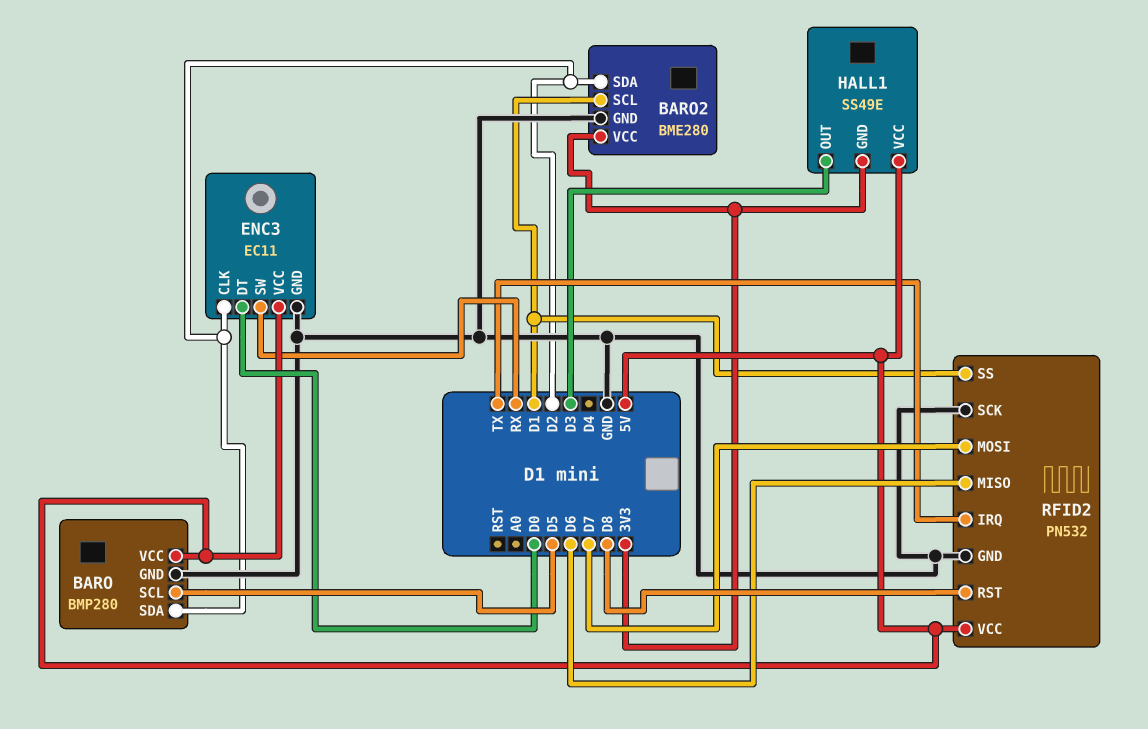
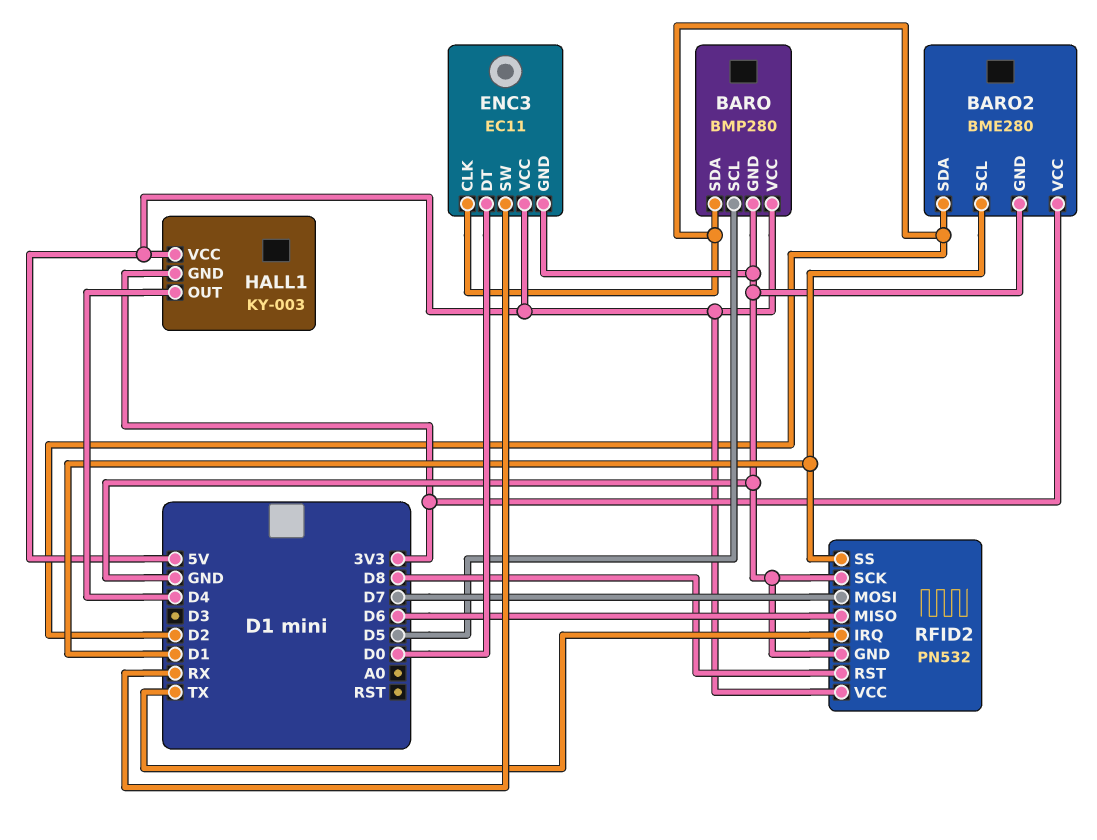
HALL1: SS49E -> KY-003
HALL1 pin OUT: D3 -> D4

